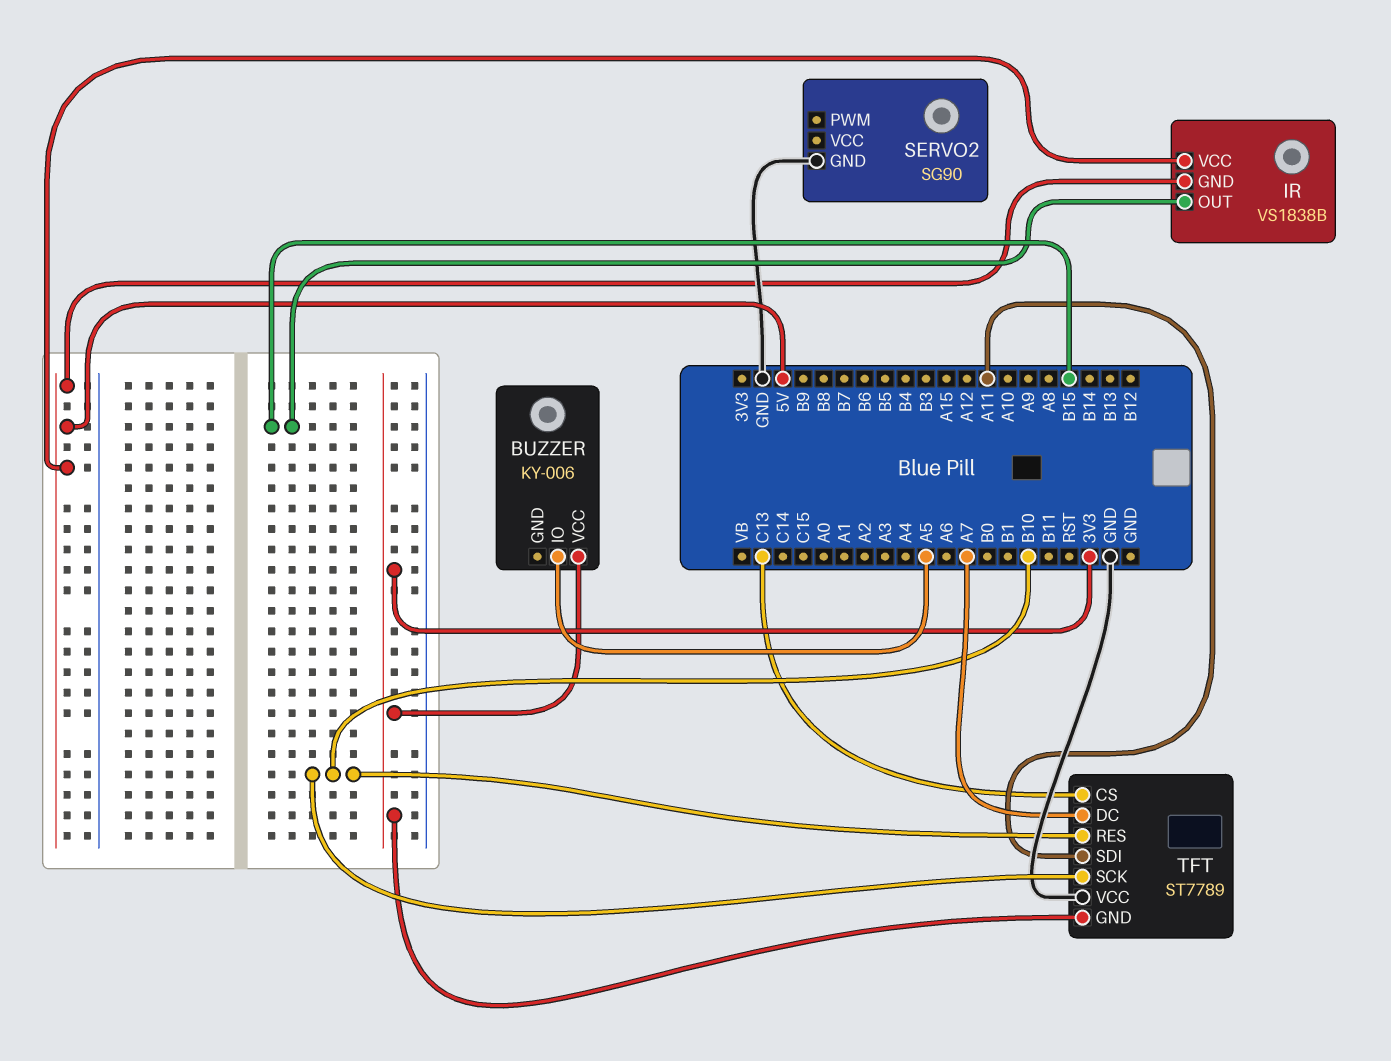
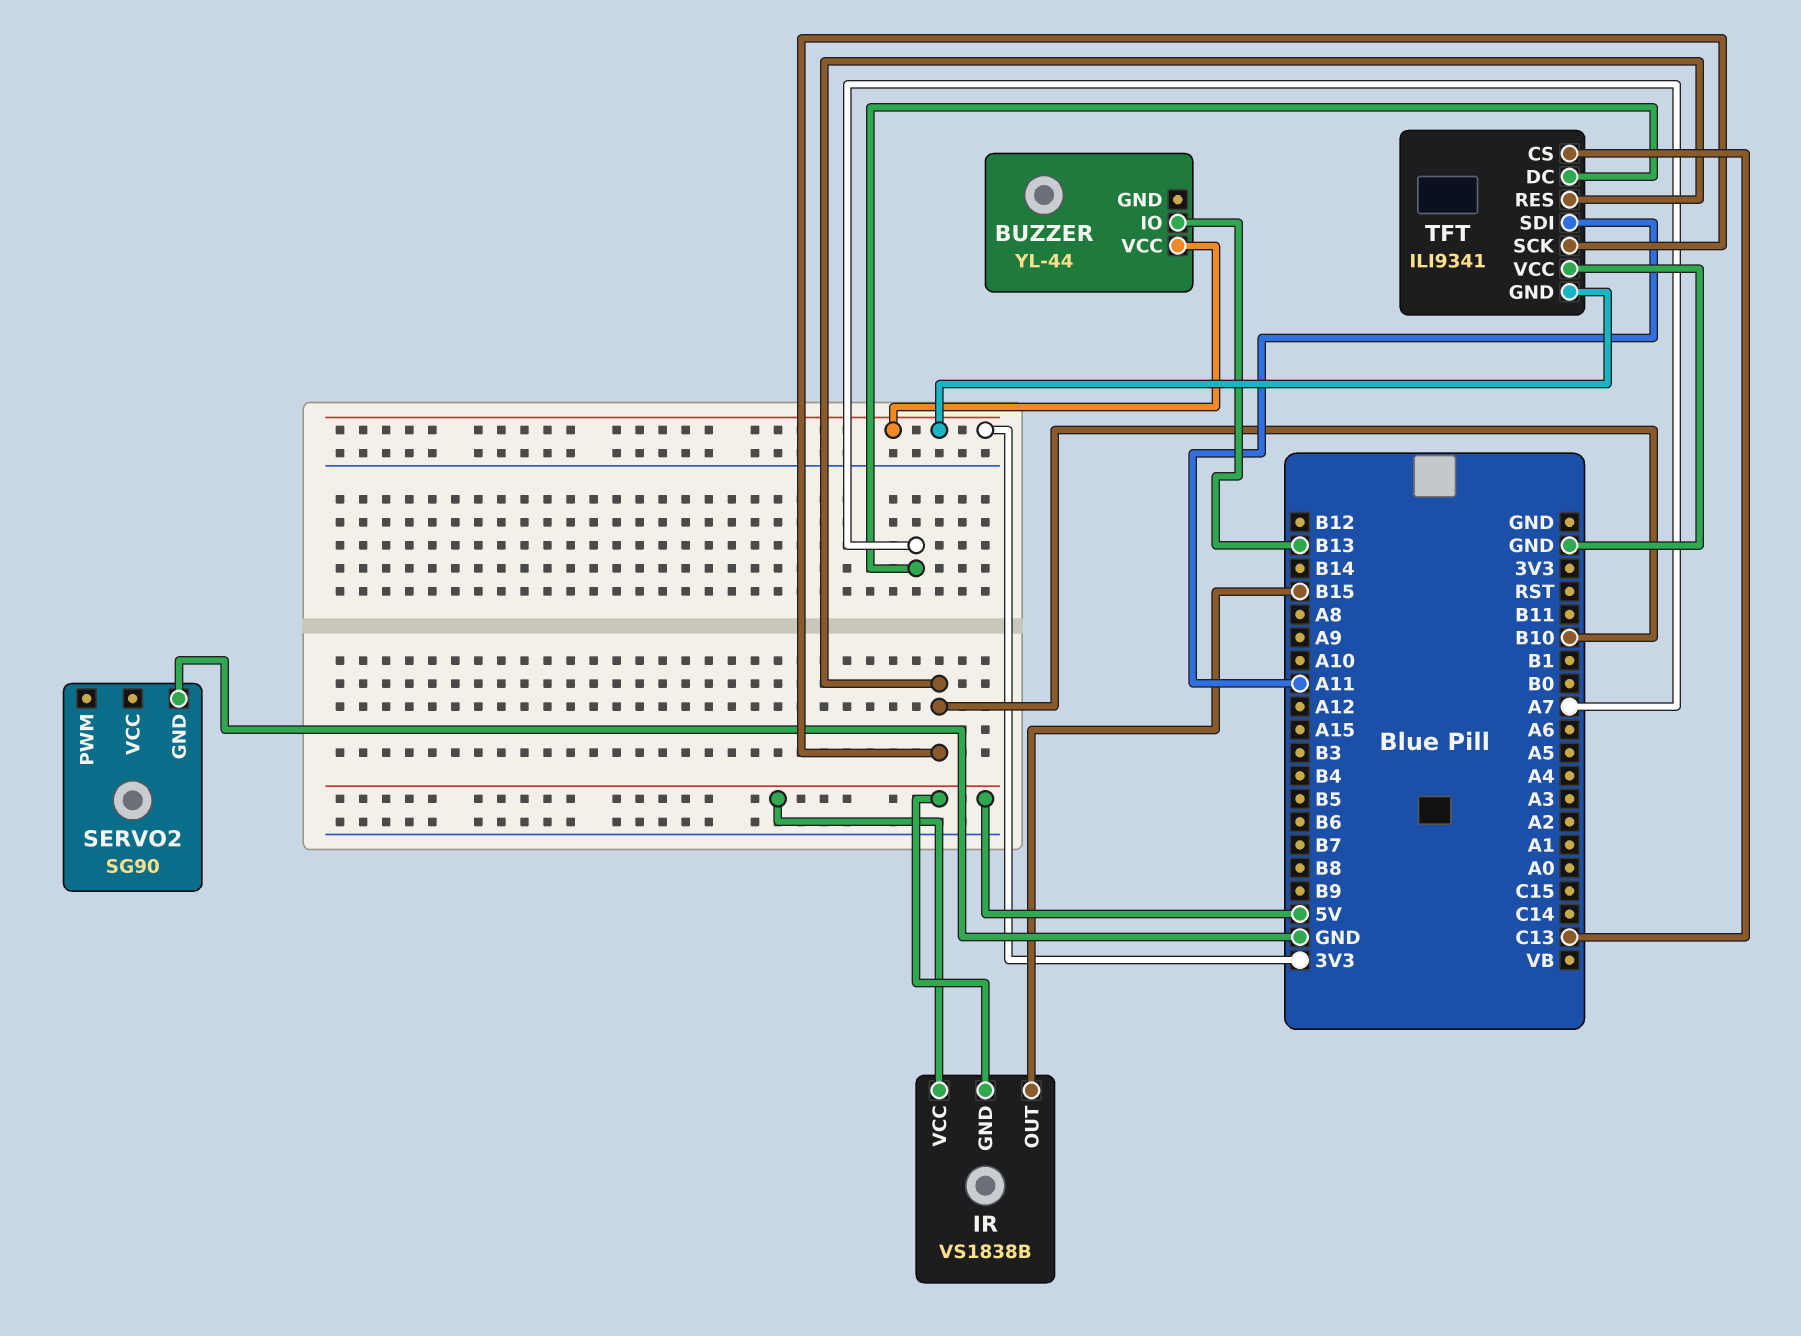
BUZZER: KY-006 -> YL-44
BUZZER pin IO: A5 -> B13
TFT: ST7789 -> ILI9341

